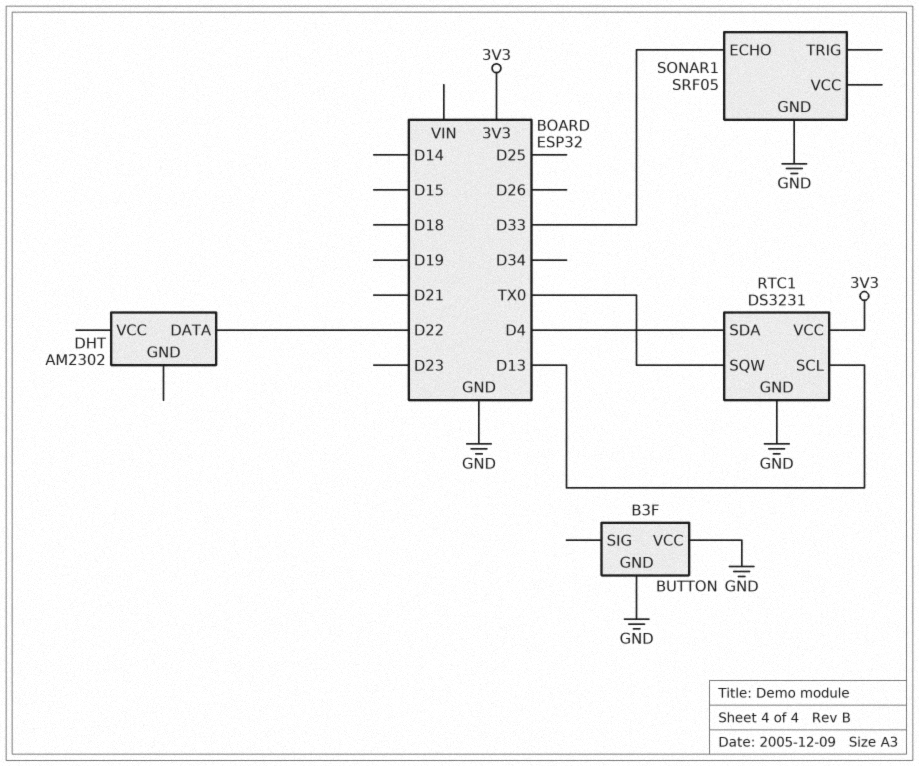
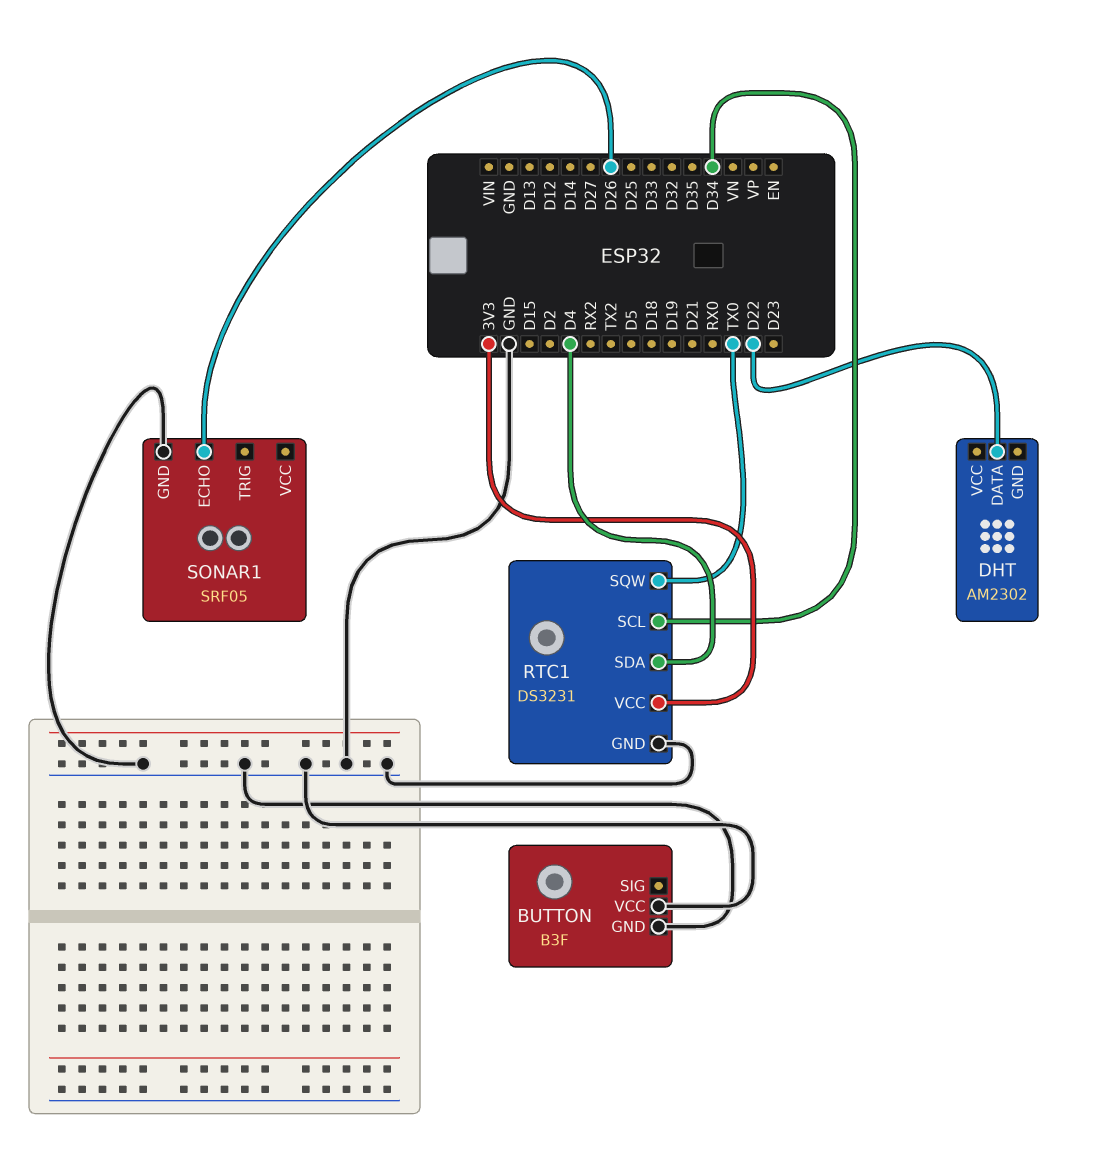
RTC1 pin SCL: D13 -> D34
SONAR1 pin ECHO: D33 -> D26

